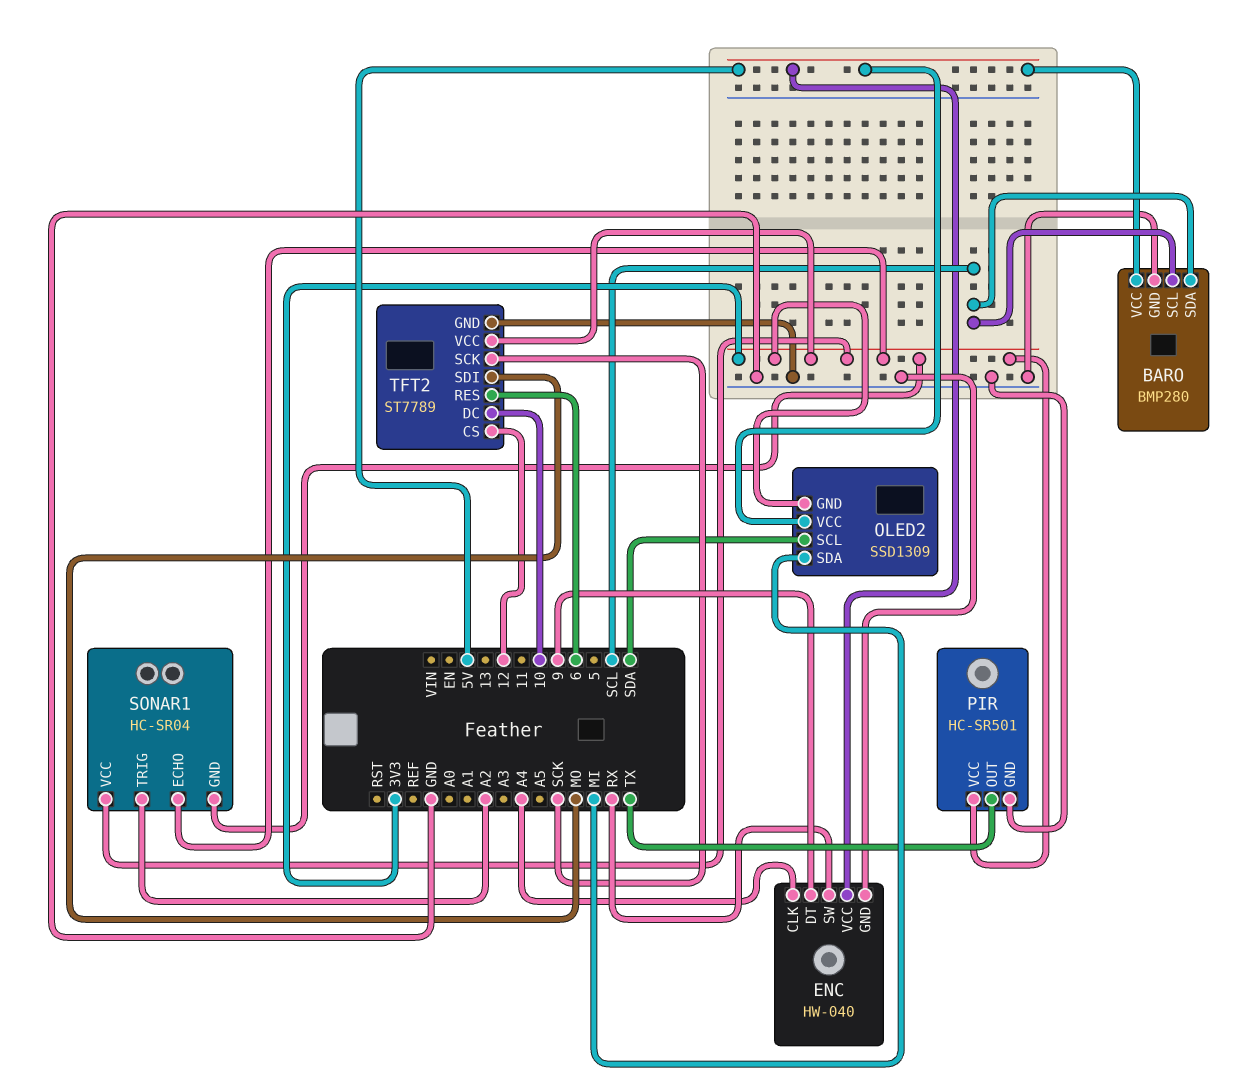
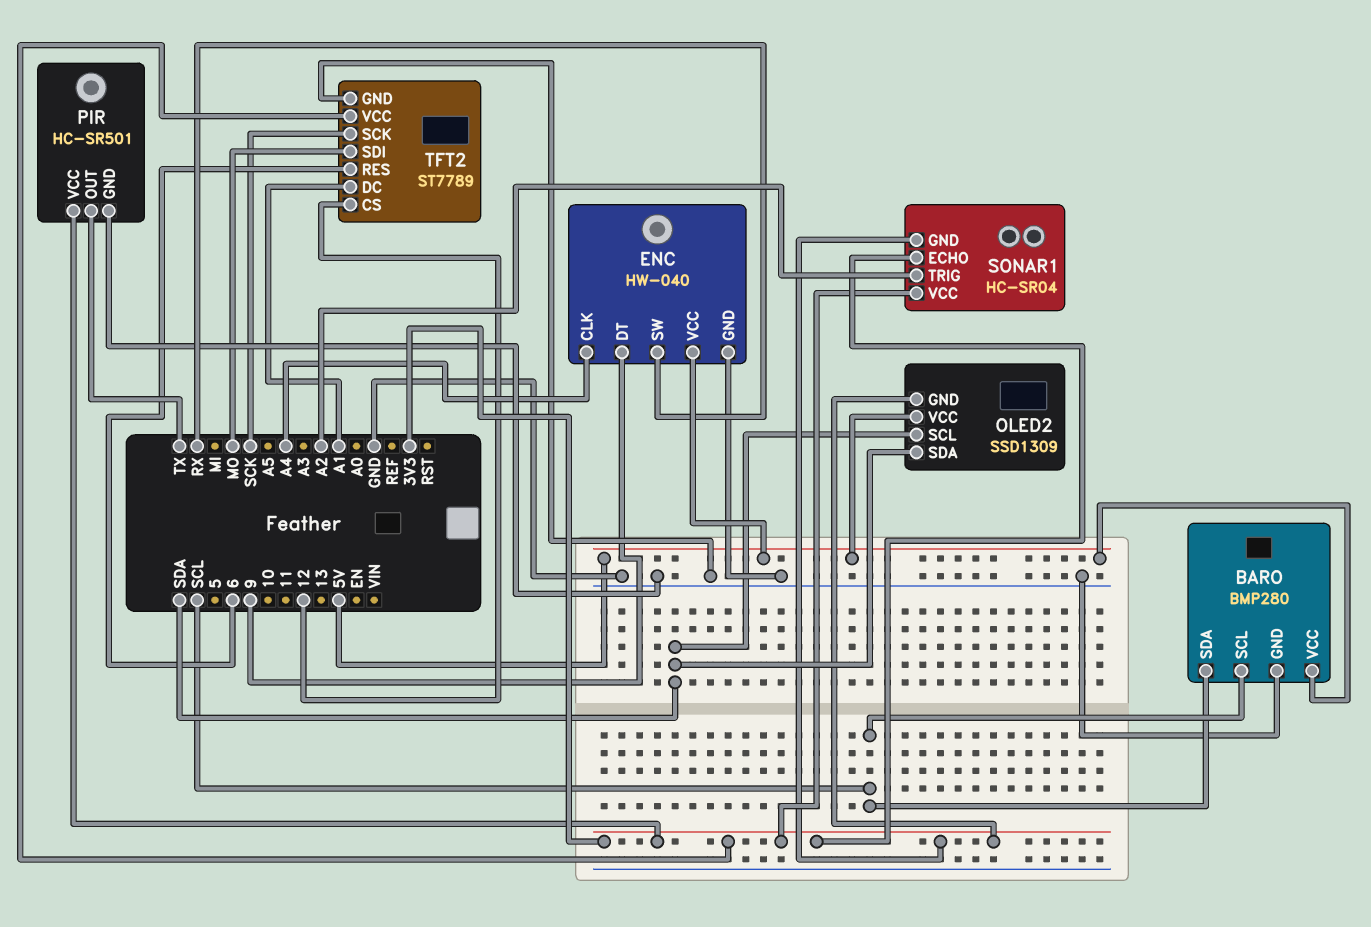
OLED2 pin SDA: MI -> SDA
TFT2 pin DC: 10 -> A1

